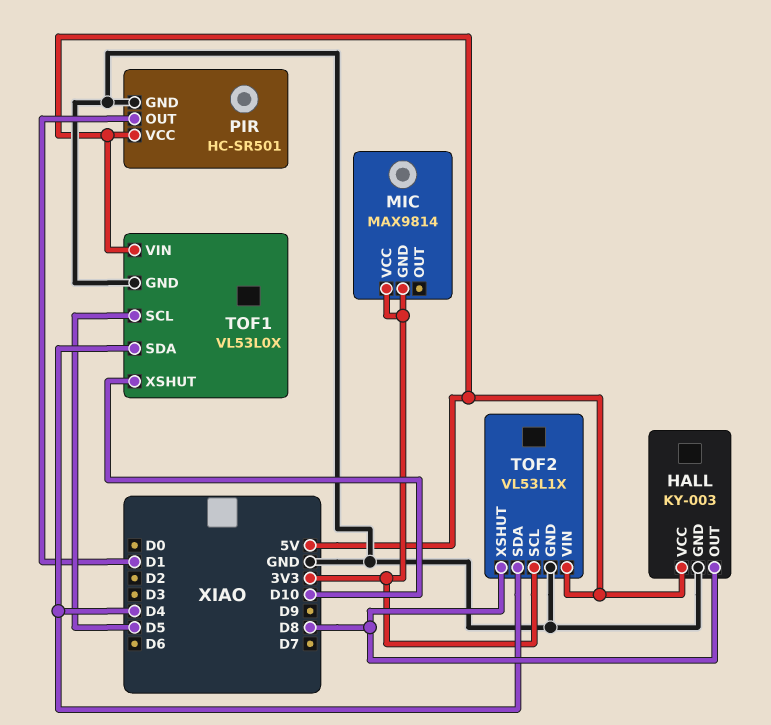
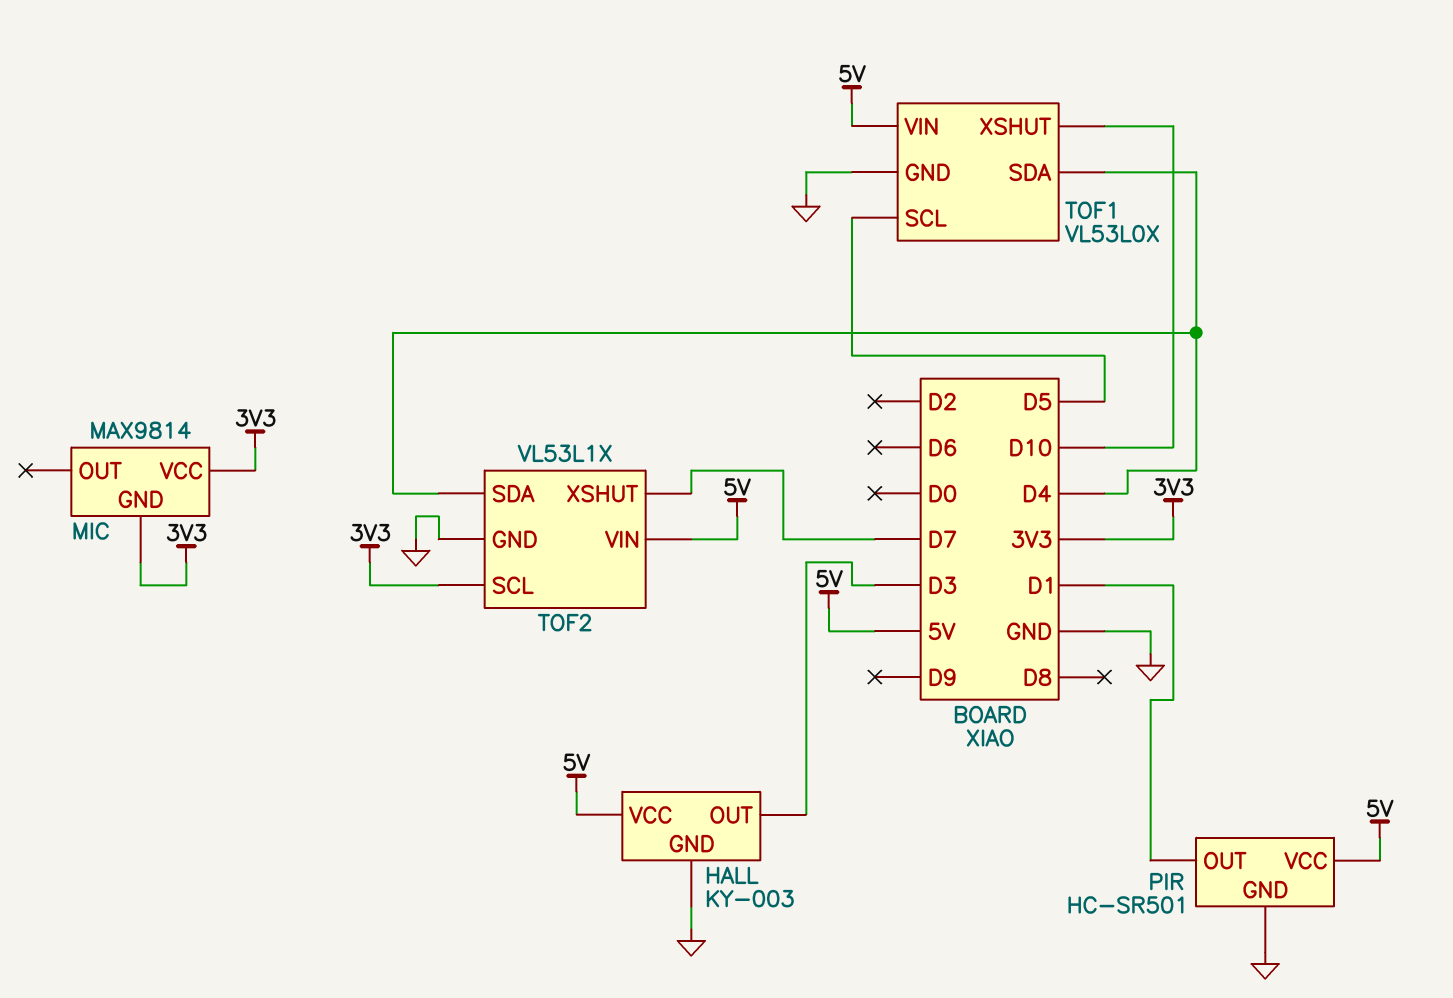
HALL pin OUT: D8 -> D3
TOF2 pin XSHUT: D8 -> D7

